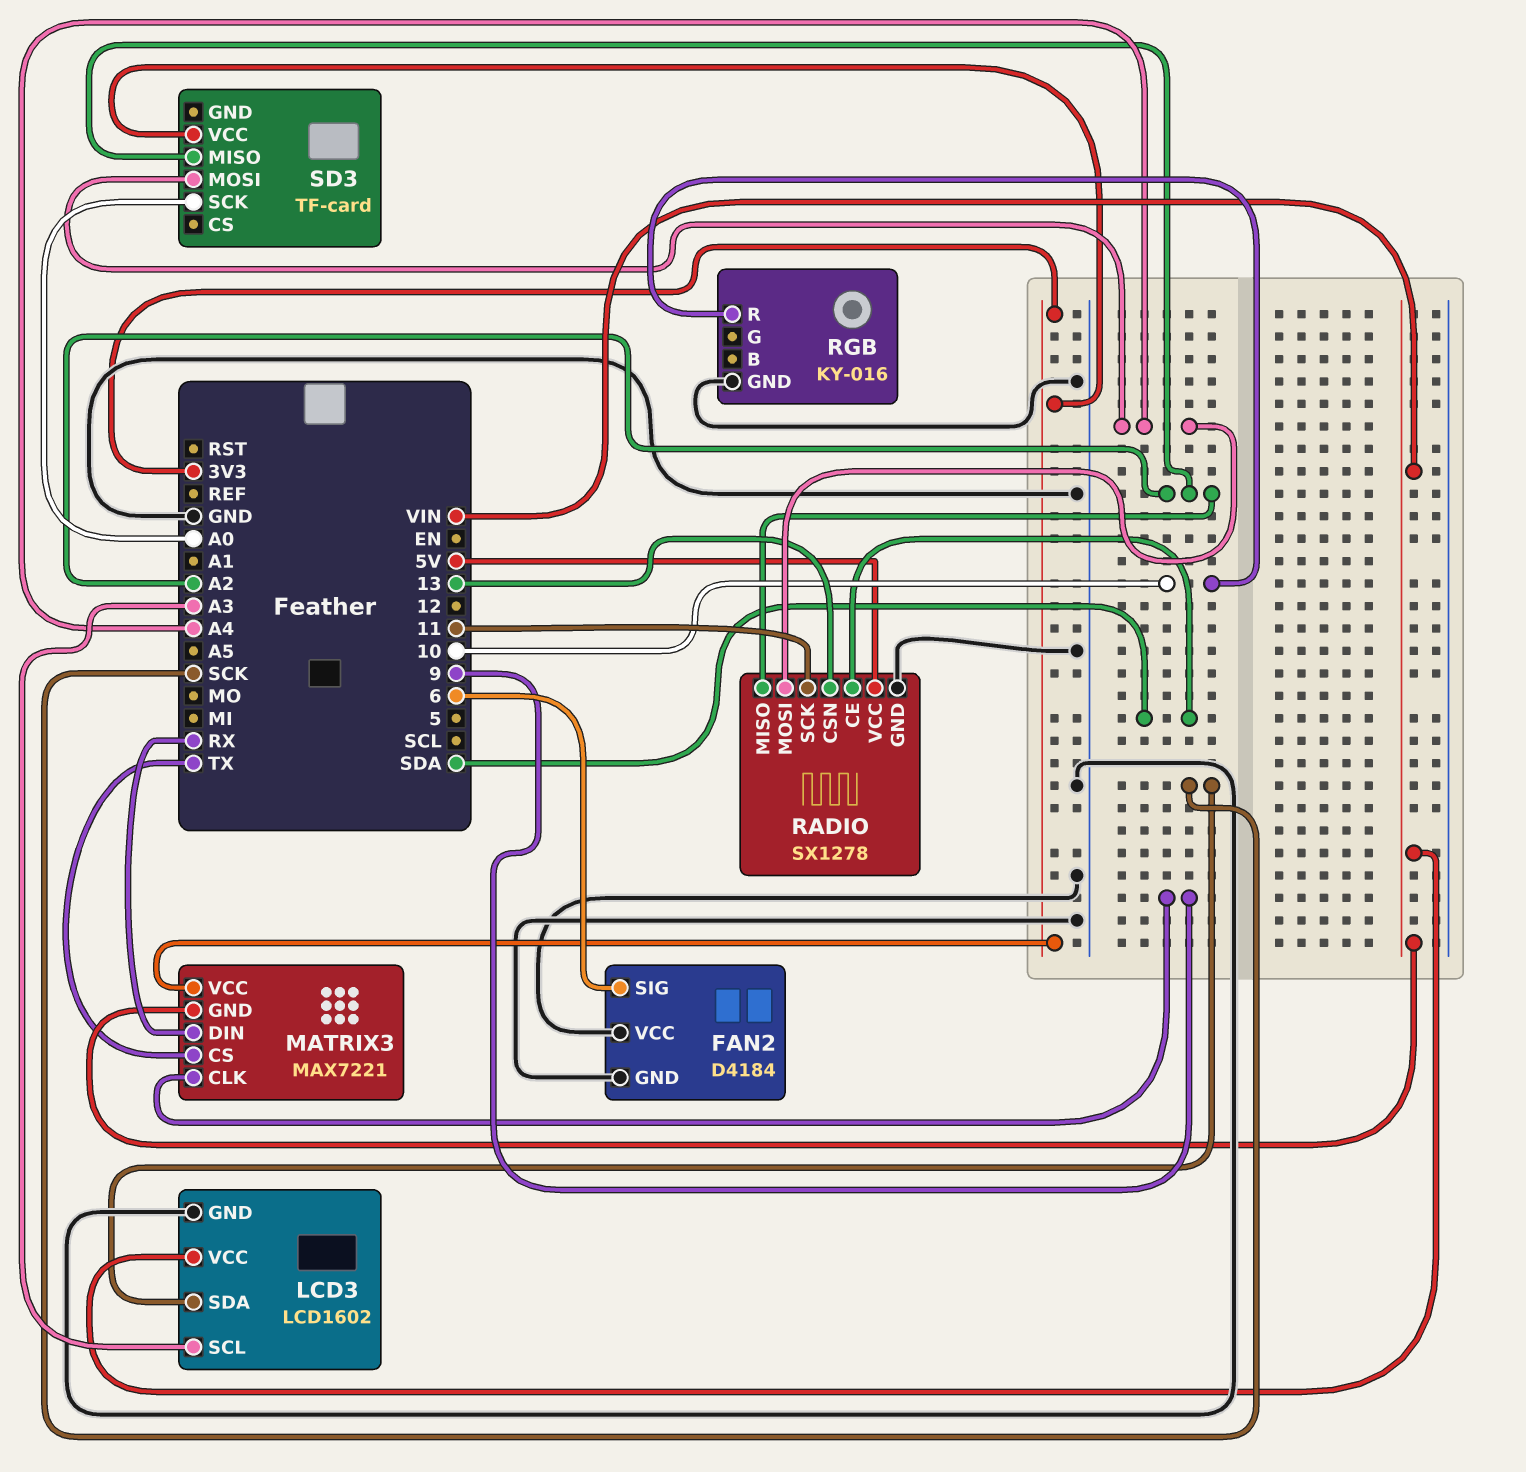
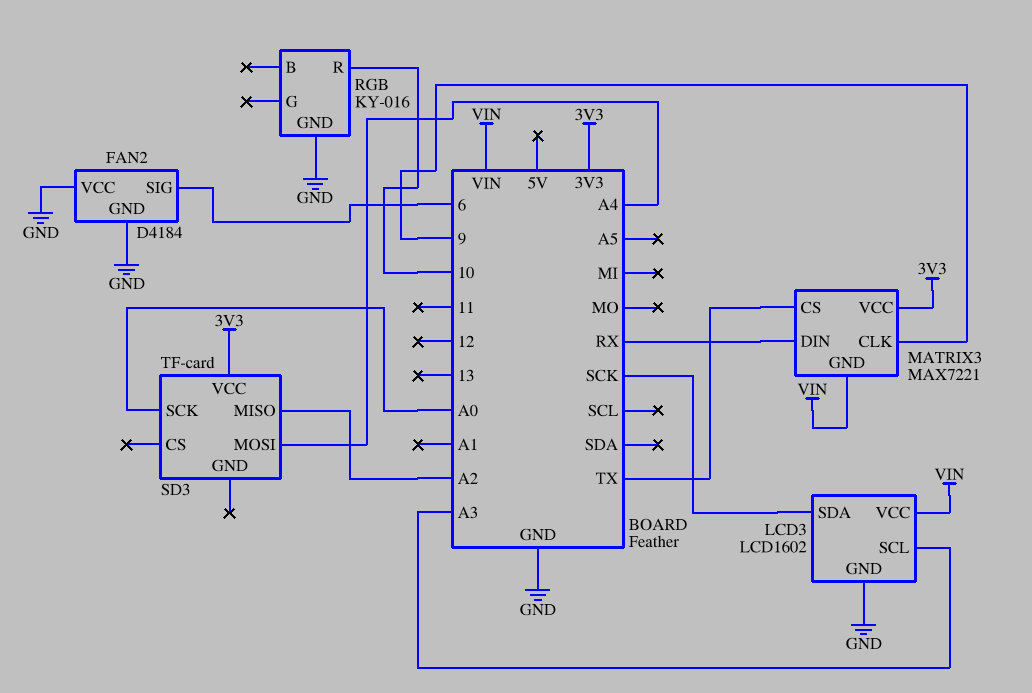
RADIO: SX1278 -> none
RADIO pin CE: SDA -> none
RADIO pin CSN: 13 -> none
RADIO pin GND: GND -> none
RADIO pin MISO: A2 -> none
RADIO pin MOSI: A4 -> none
RADIO pin SCK: 11 -> none
RADIO pin VCC: 5V -> none

